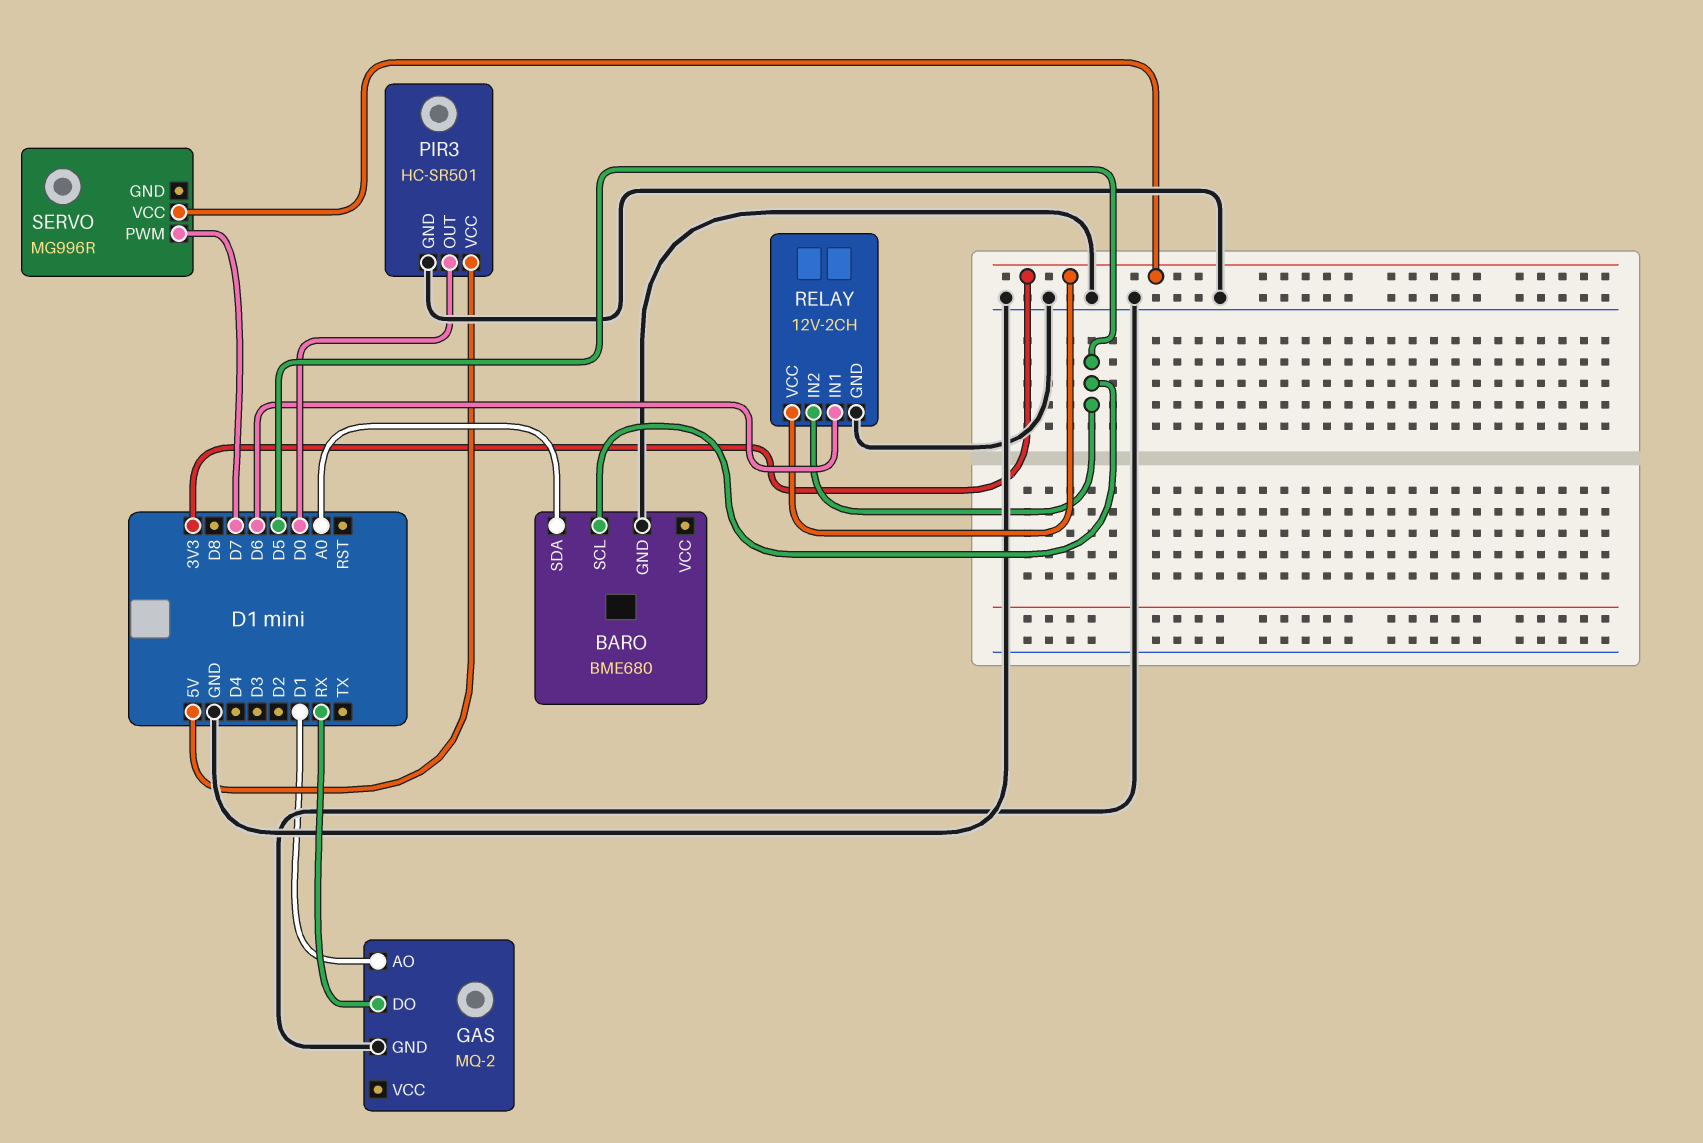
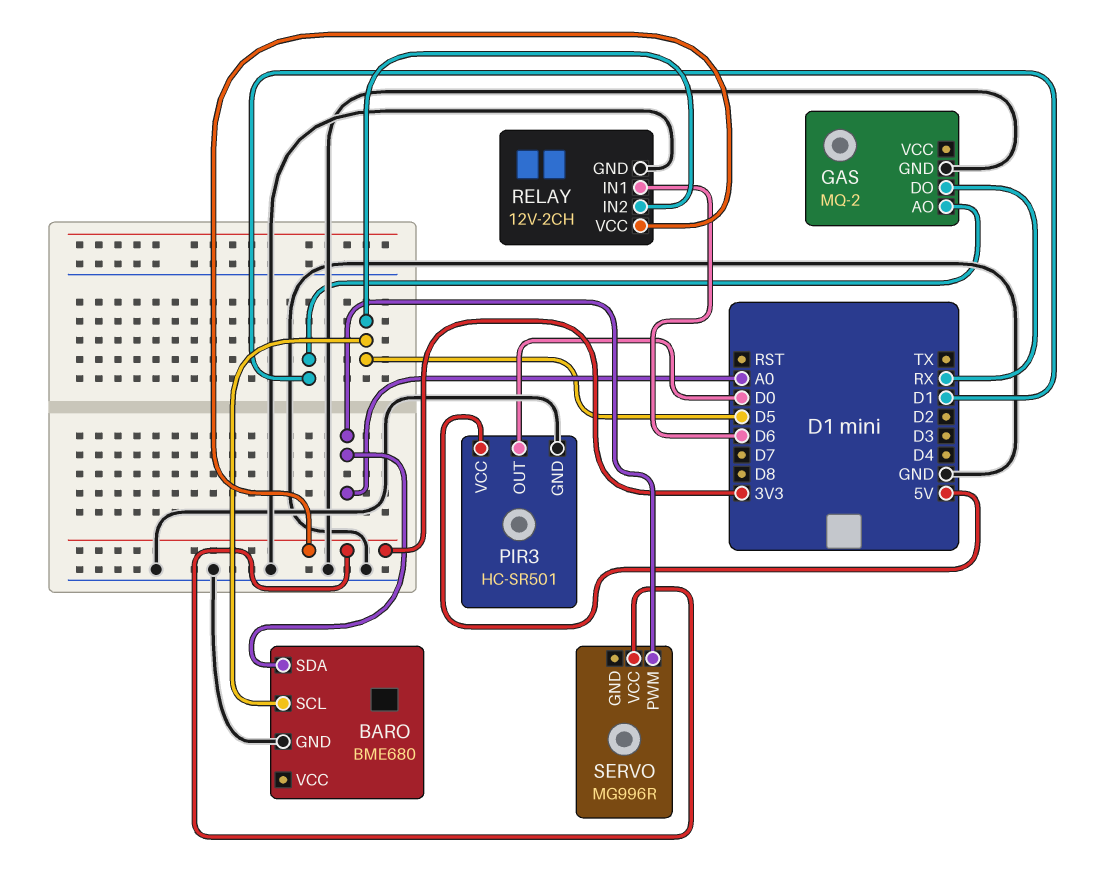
SERVO pin PWM: D7 -> A0

